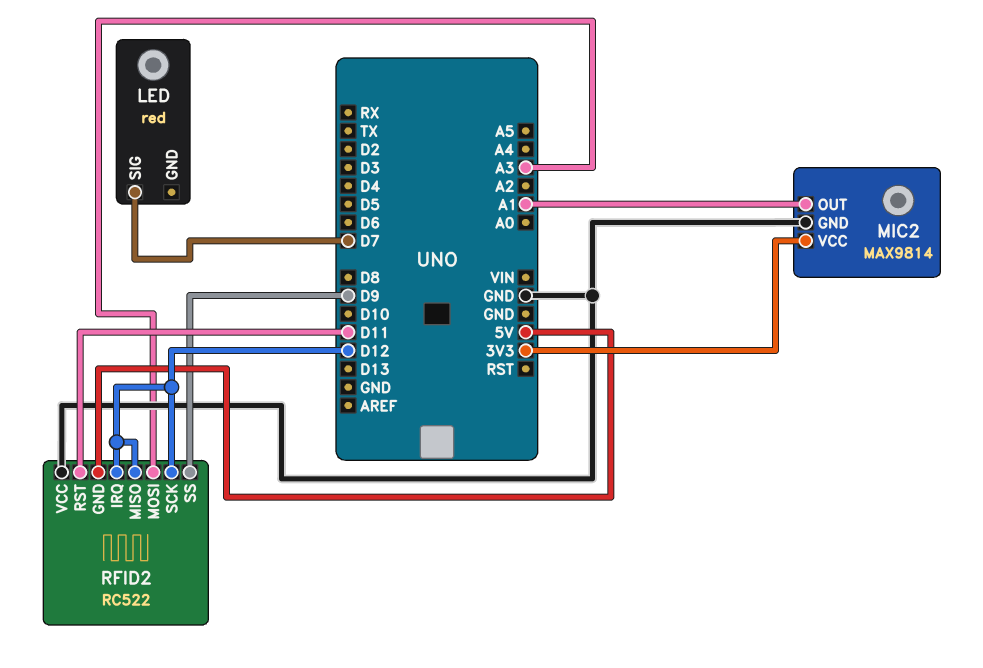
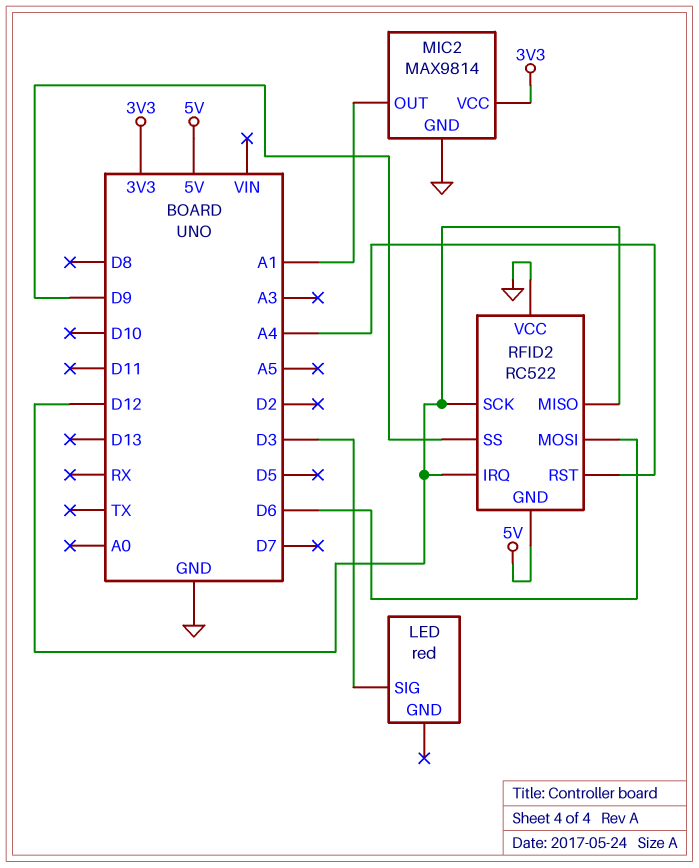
LED pin SIG: D7 -> D3
RFID2 pin MOSI: A3 -> D6
RFID2 pin RST: D11 -> A4

